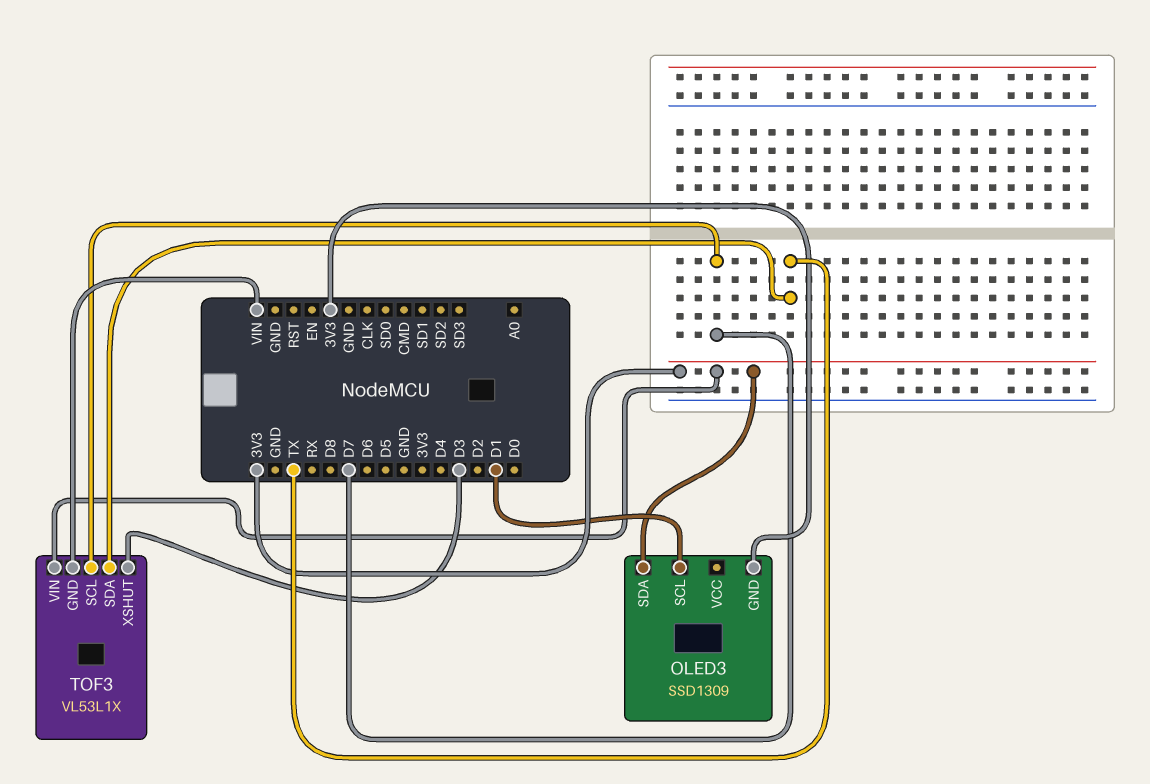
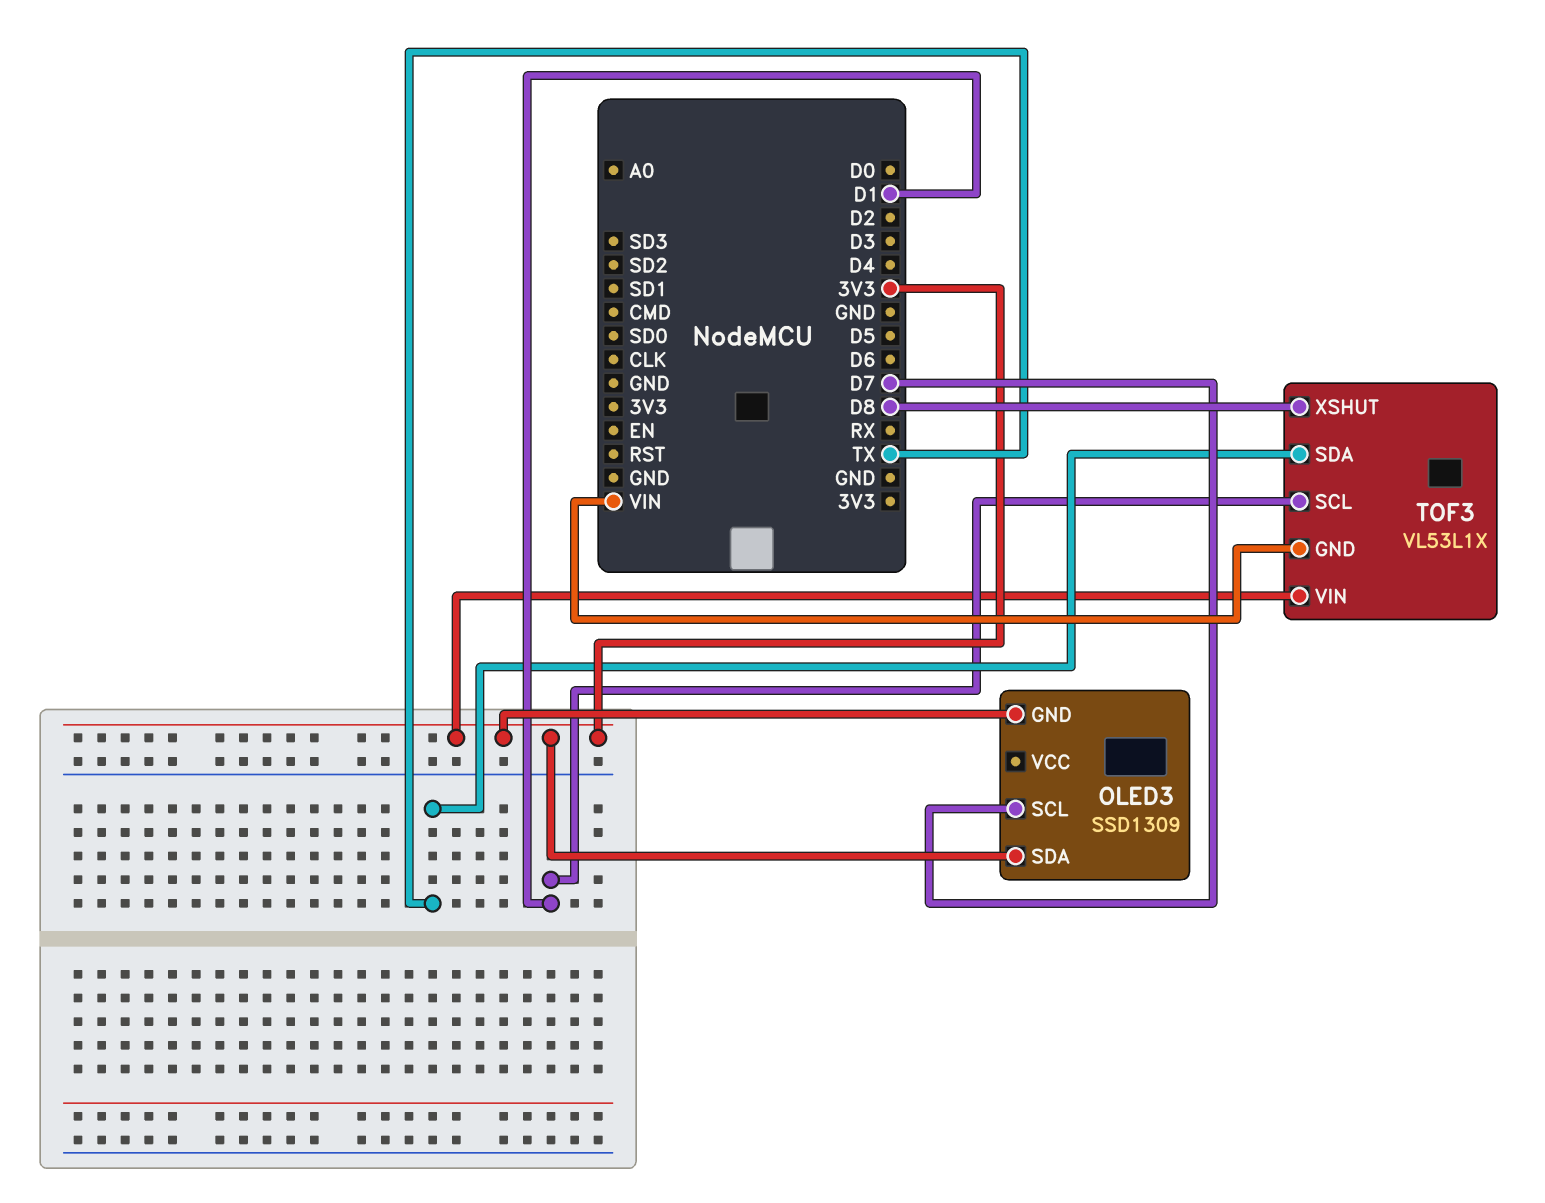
OLED3 pin SCL: D1 -> D7
TOF3 pin SCL: D7 -> D1
TOF3 pin XSHUT: D3 -> D8

